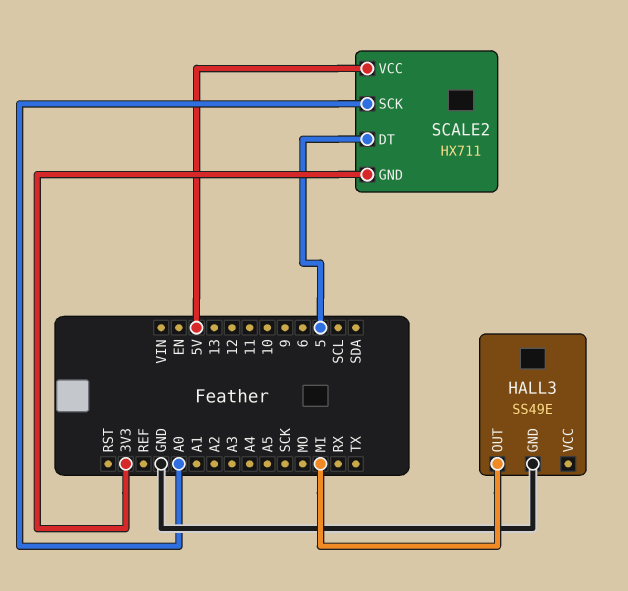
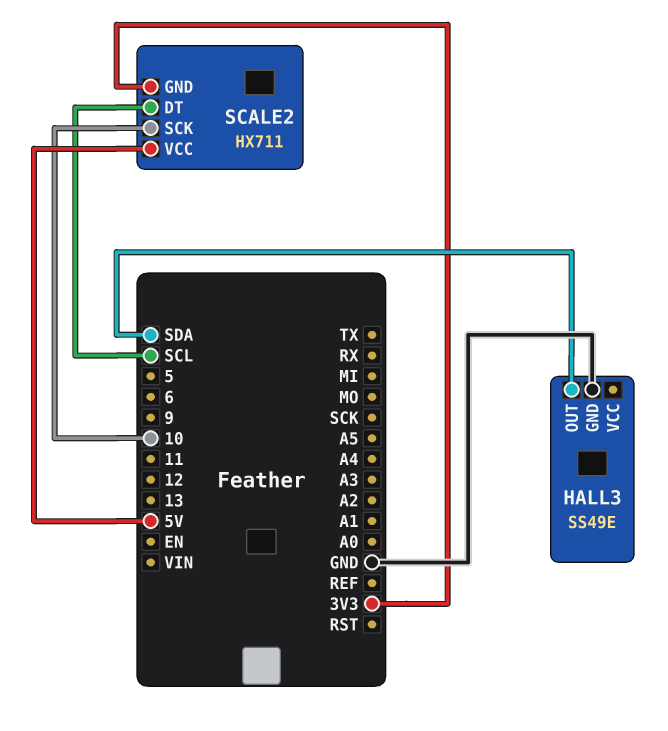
HALL3 pin OUT: MI -> SDA
SCALE2 pin DT: 5 -> SCL
SCALE2 pin SCK: A0 -> 10

